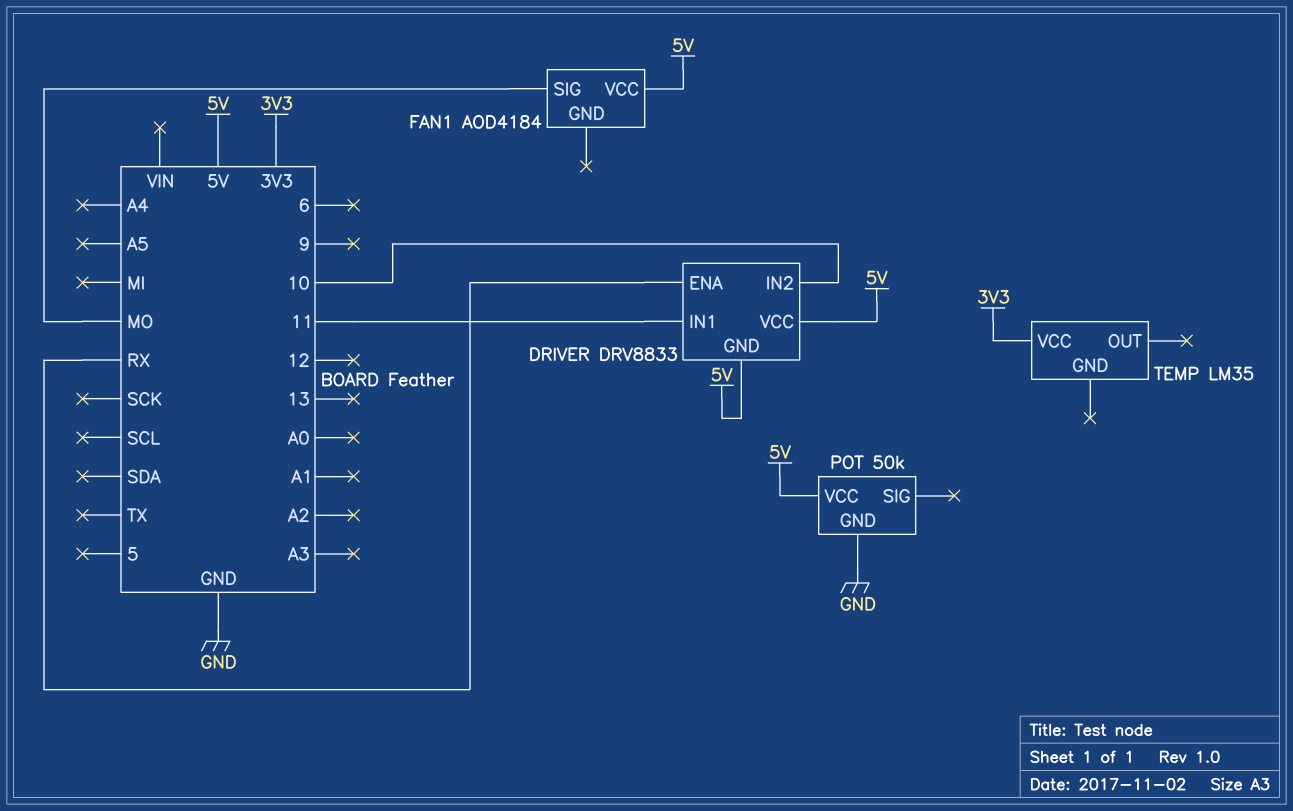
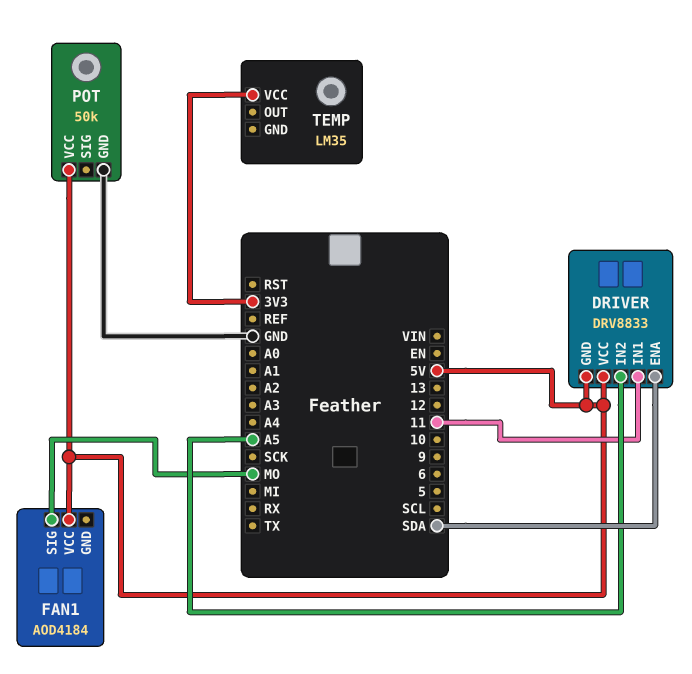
DRIVER pin ENA: RX -> SDA
DRIVER pin IN2: 10 -> A5

